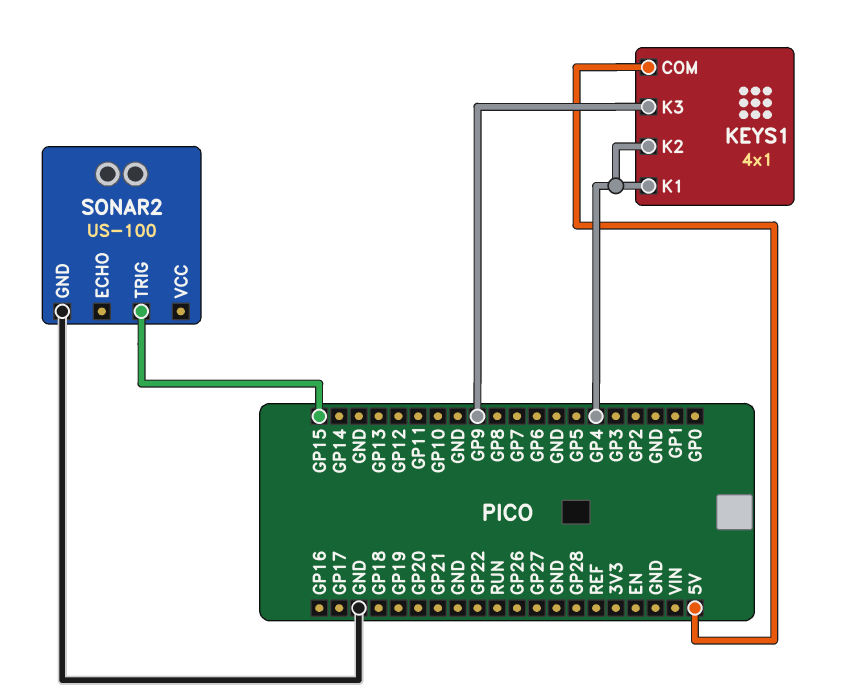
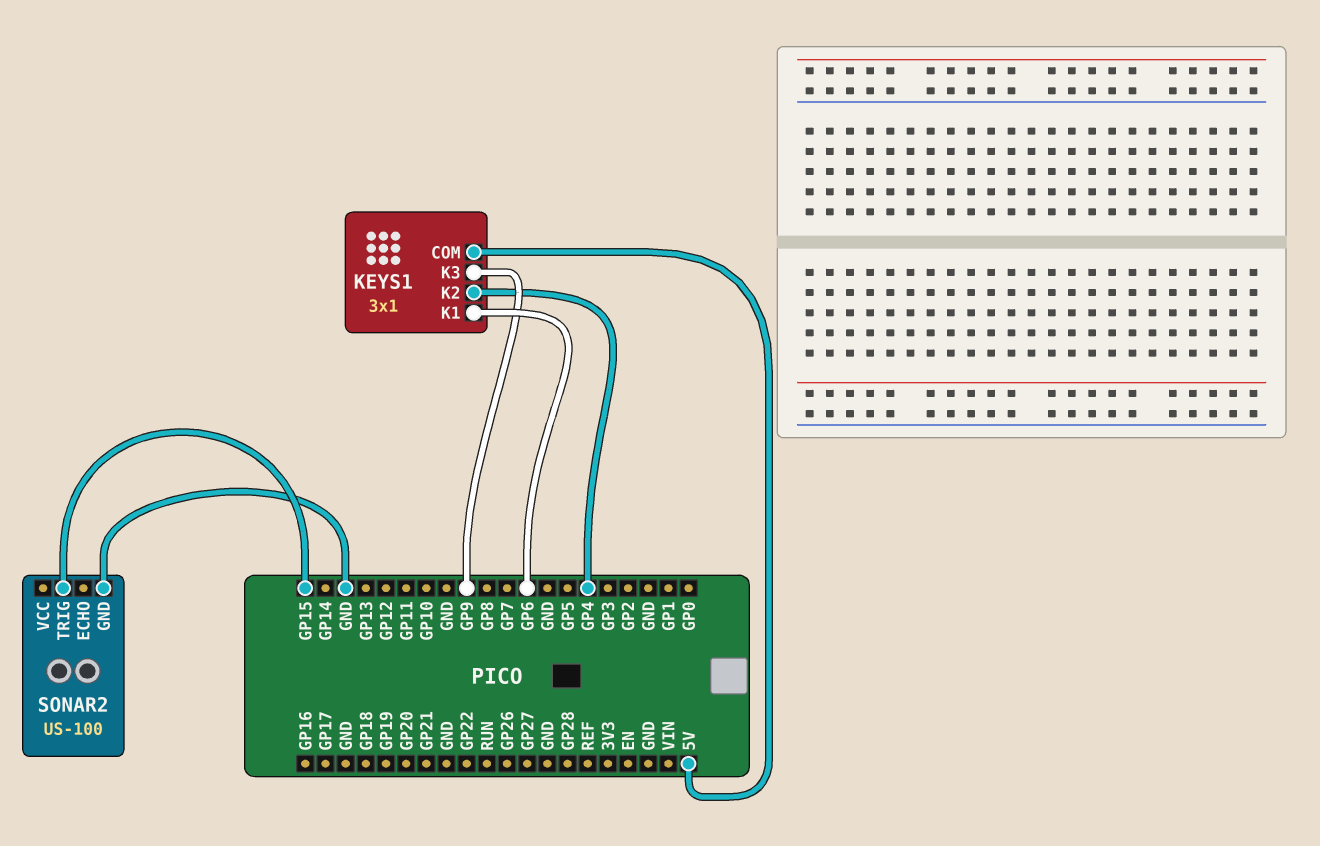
KEYS1: 4x1 -> 3x1
KEYS1 pin K1: GP4 -> GP6

